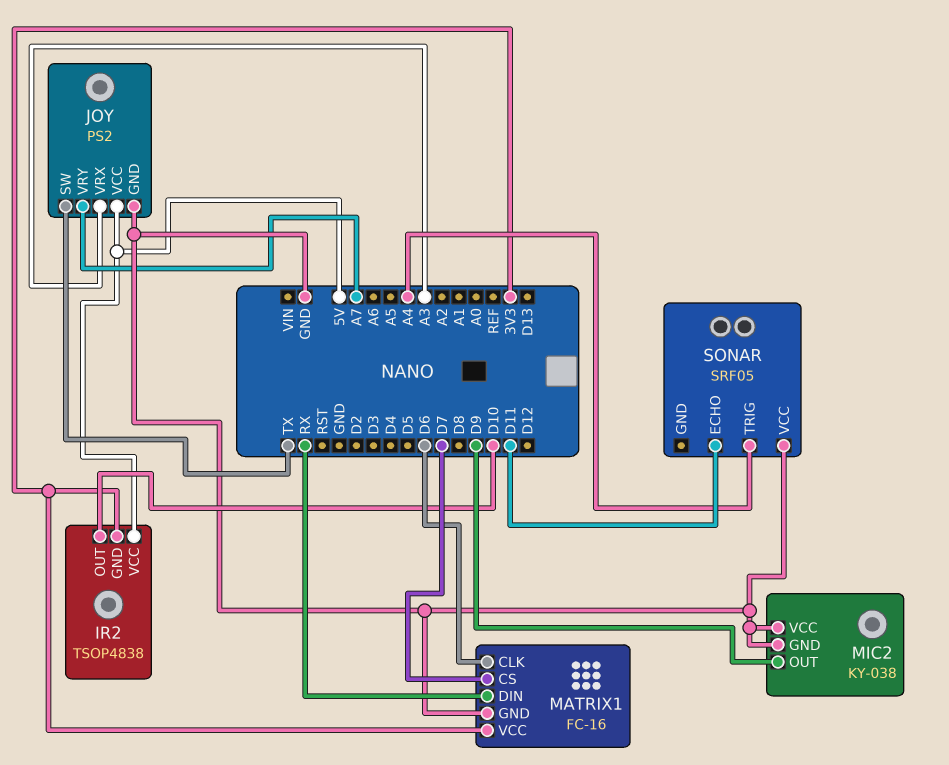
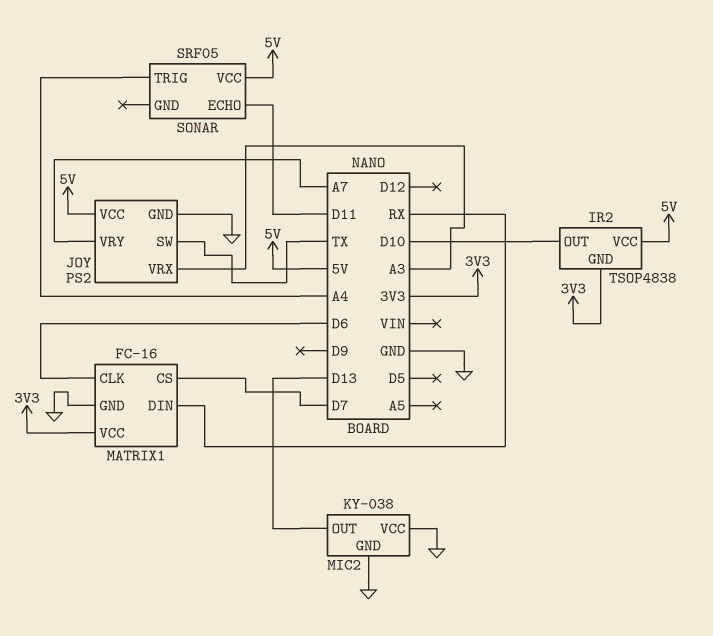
MIC2 pin OUT: D9 -> D13
SONAR pin VCC: GND -> 5V

